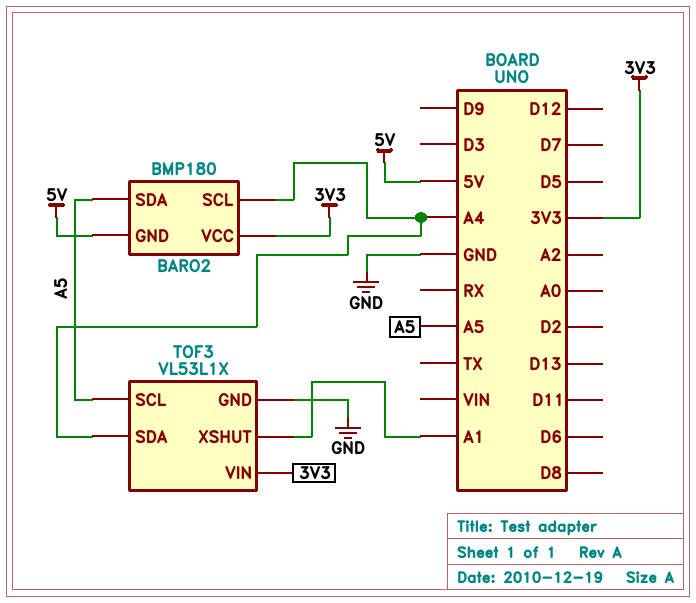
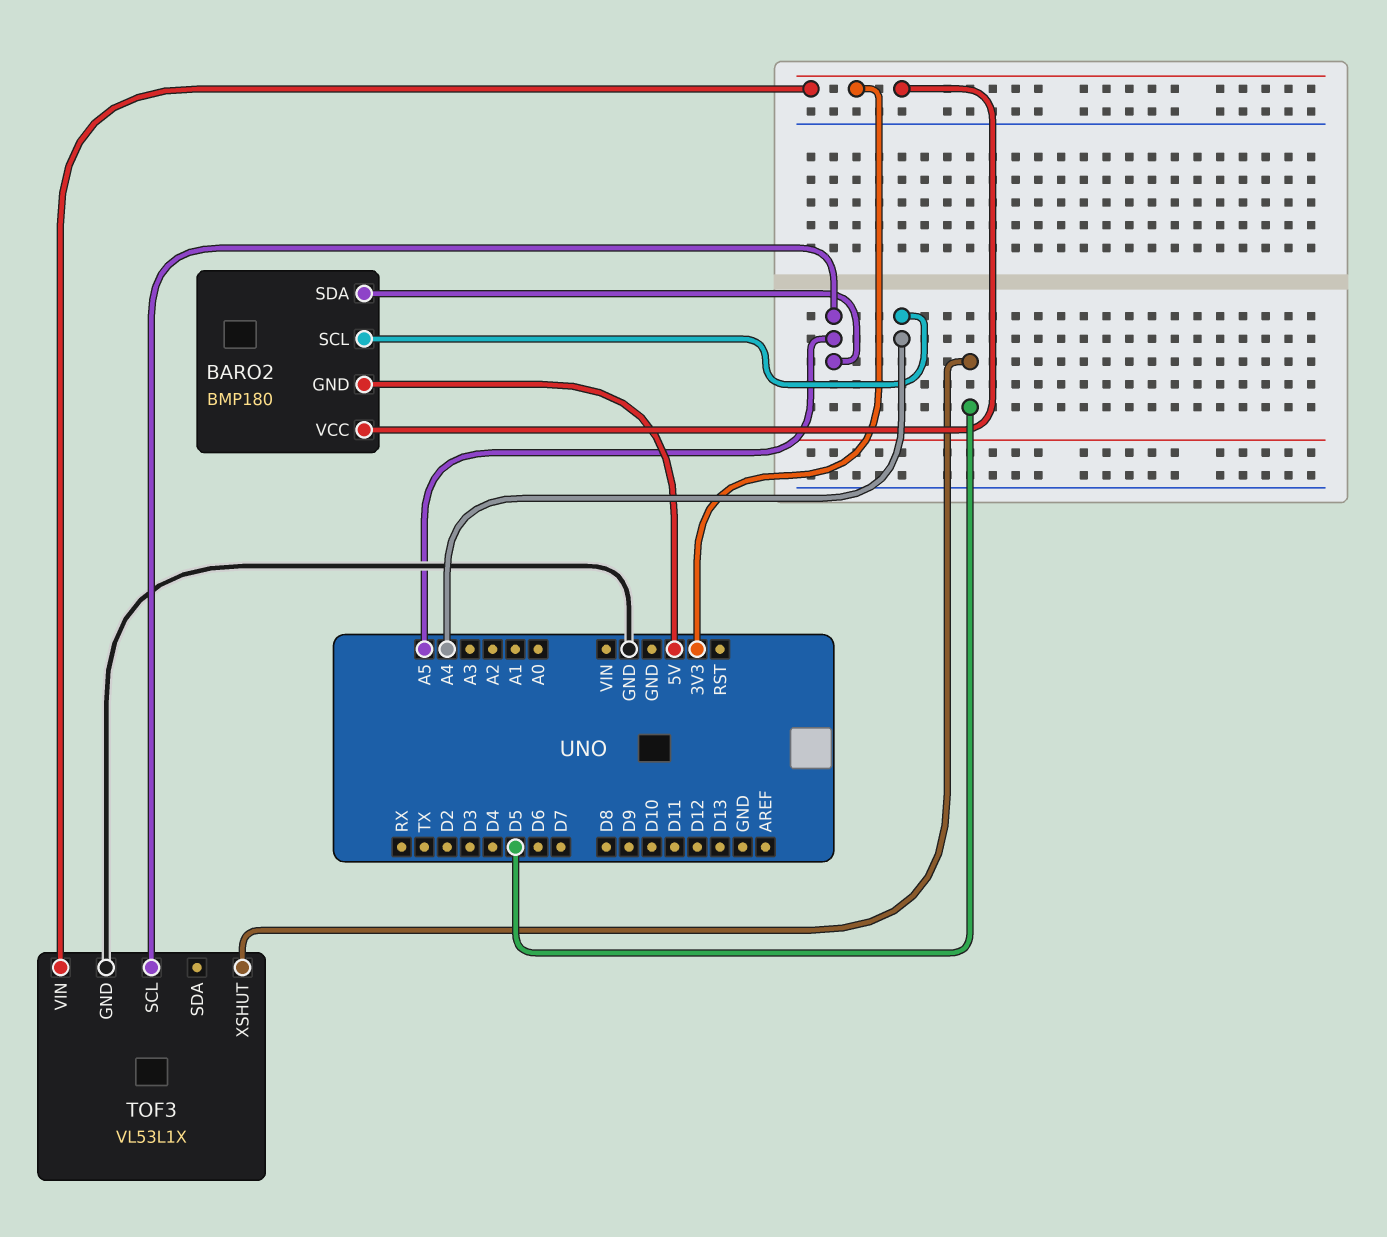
TOF3 pin SDA: A4 -> none
TOF3 pin XSHUT: A1 -> D5

